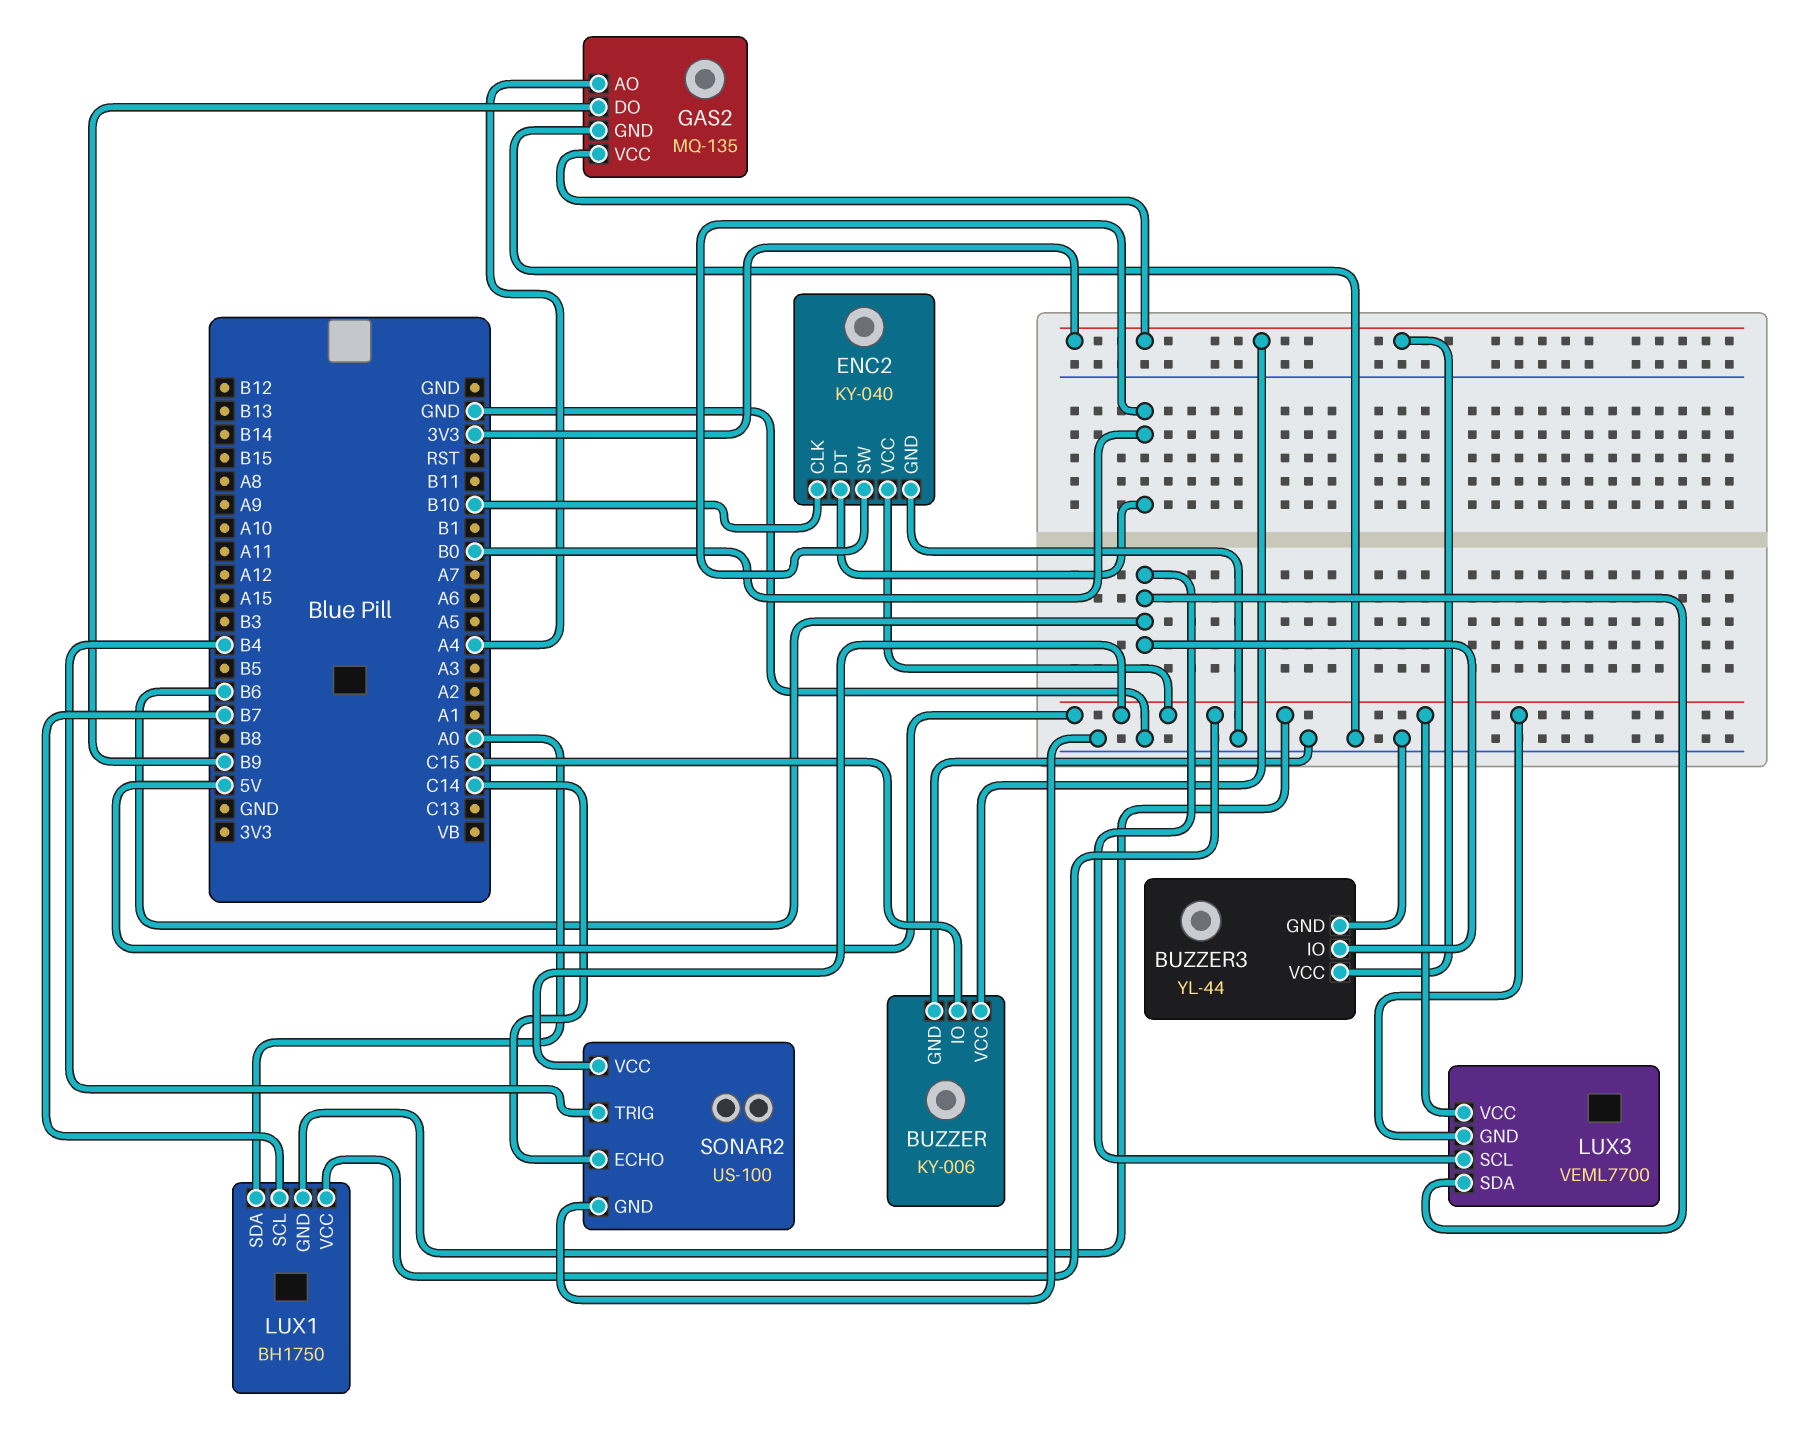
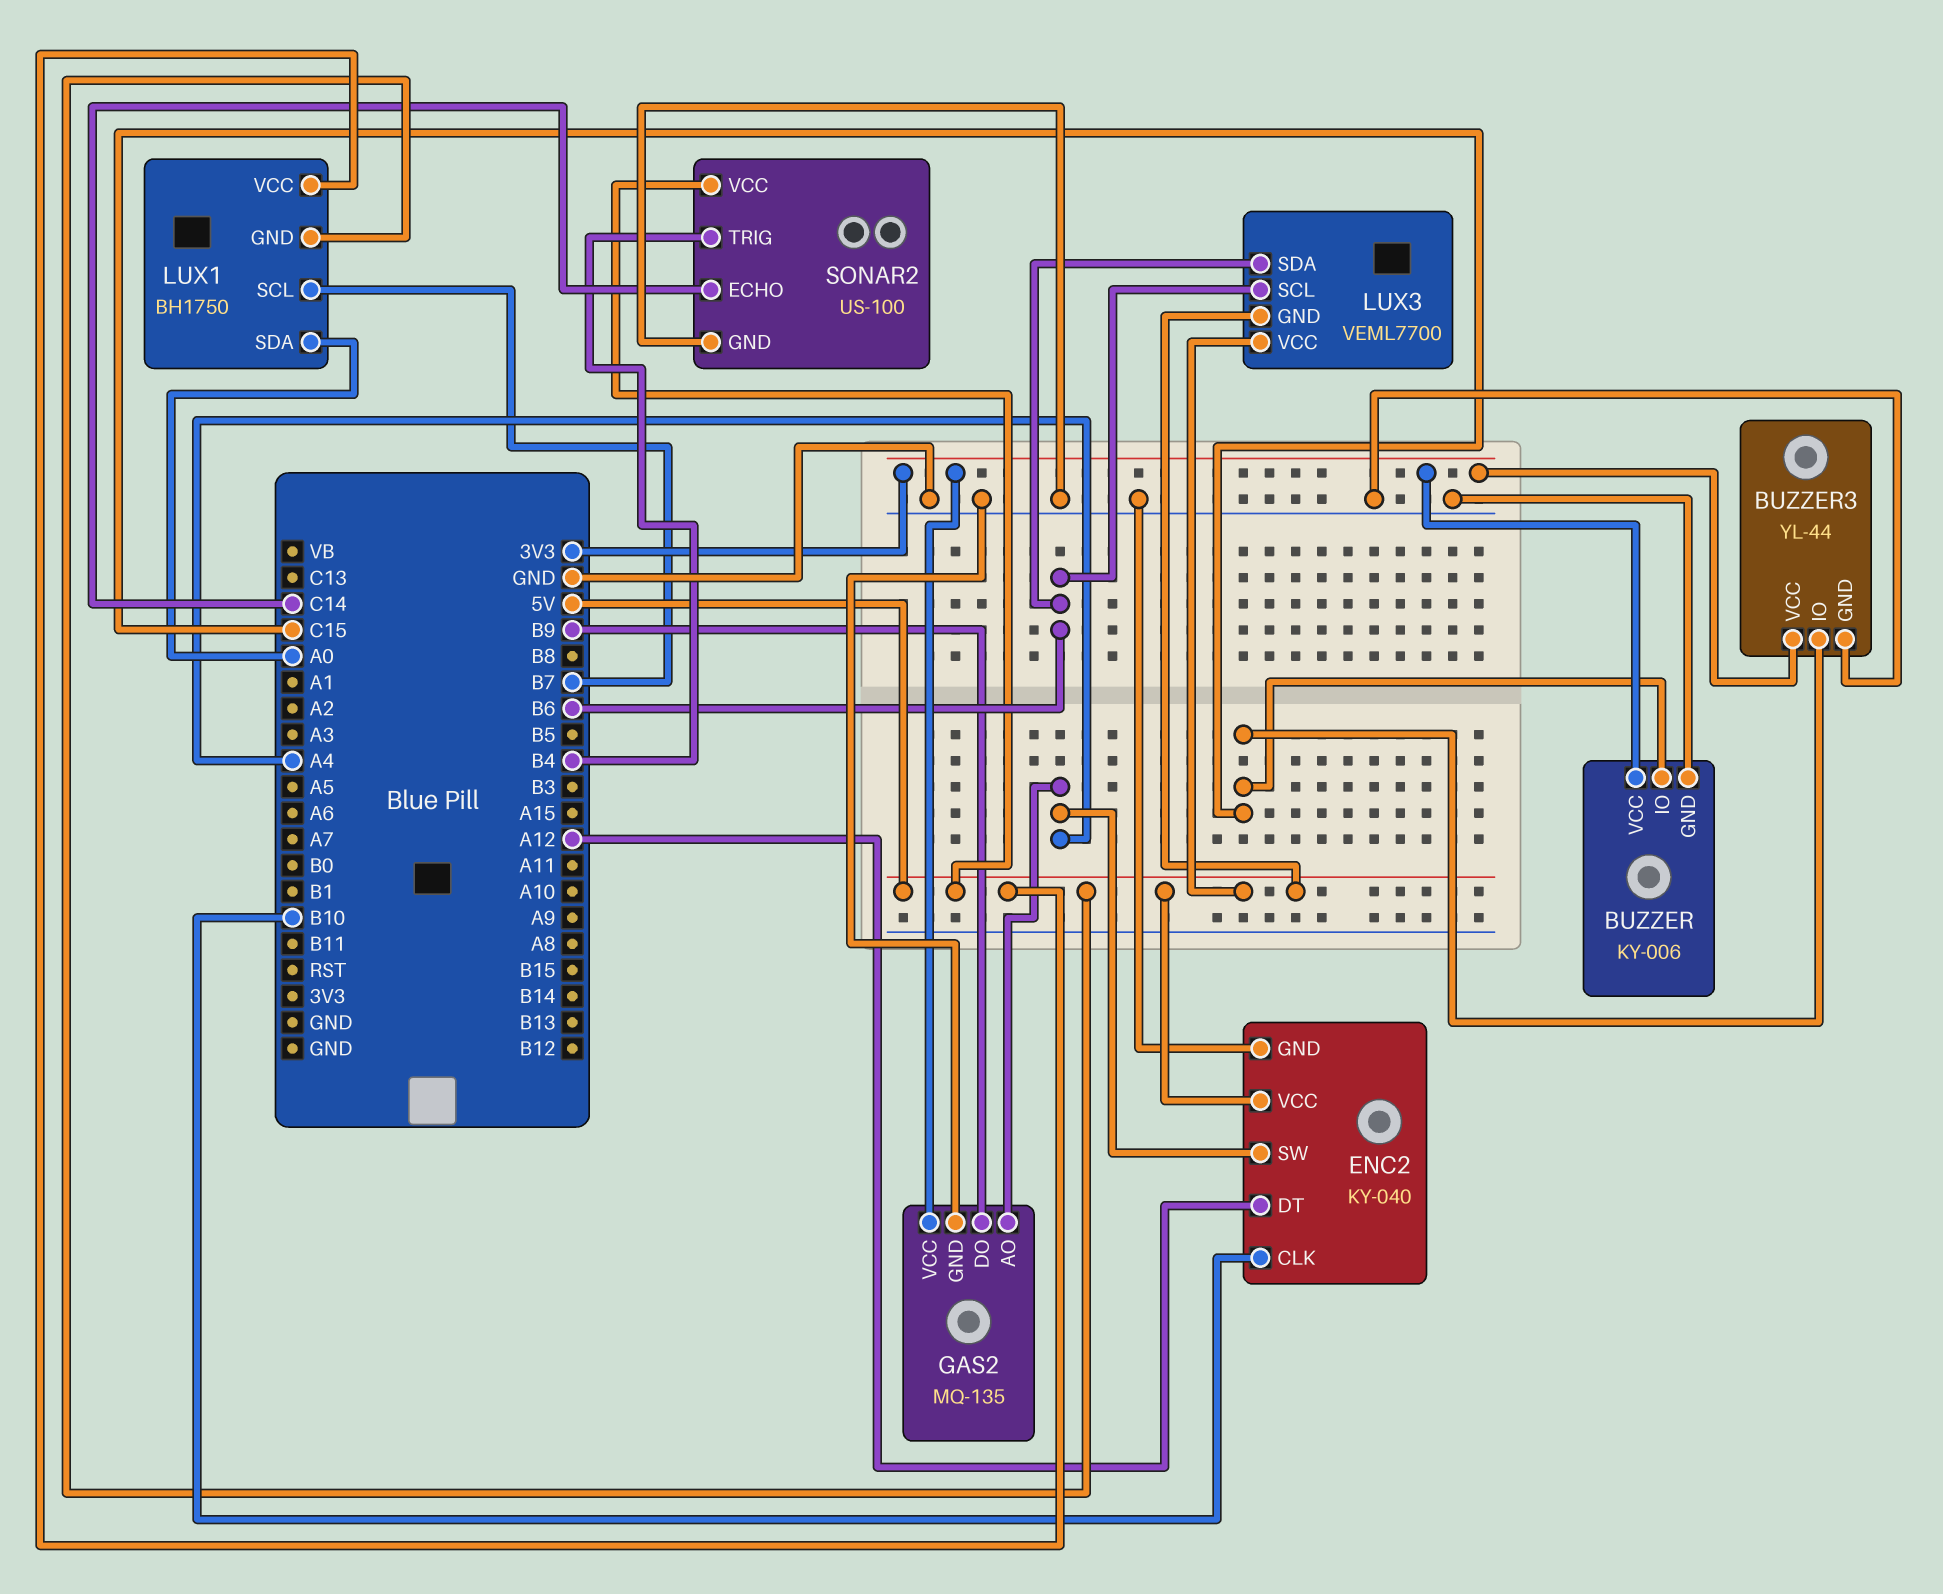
BUZZER3 pin IO: B6 -> C15
ENC2 pin DT: B0 -> A12
ENC2 pin SW: B0 -> A4

